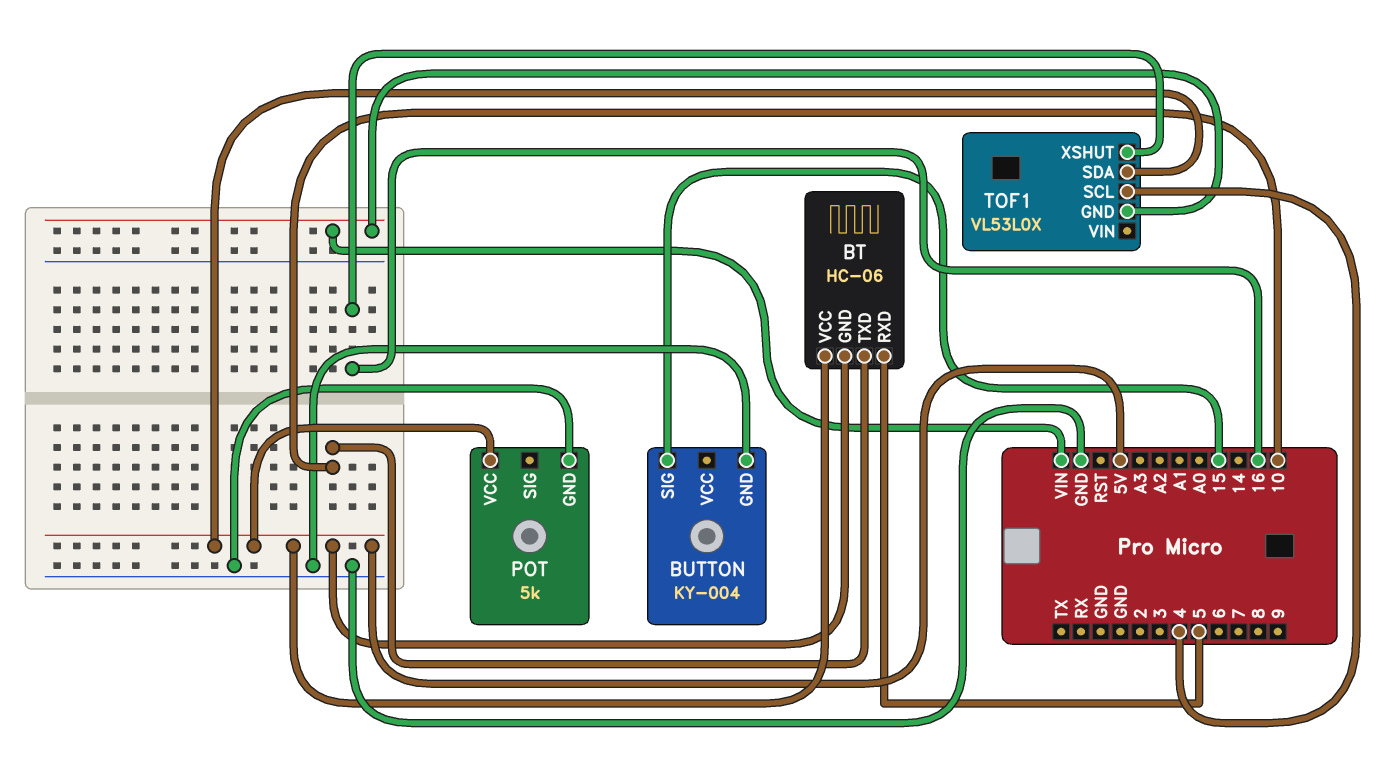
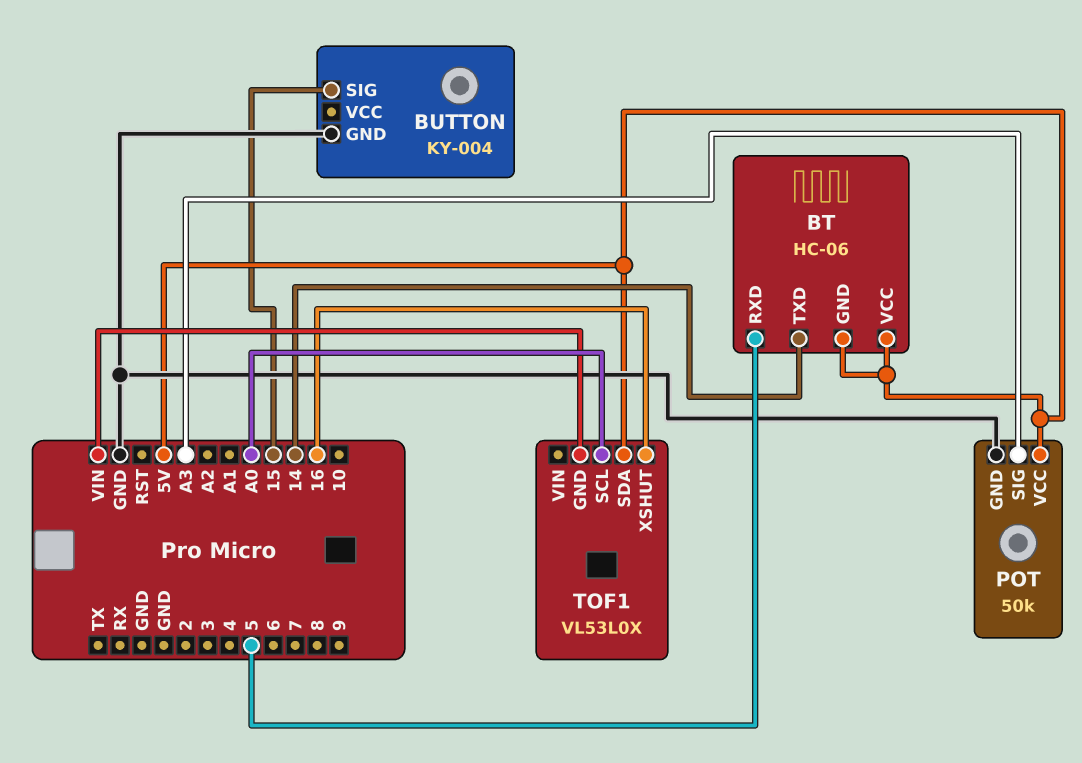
BT pin TXD: 10 -> 14
POT: 5k -> 50k
POT pin SIG: none -> A3
TOF1 pin SCL: 4 -> A0

